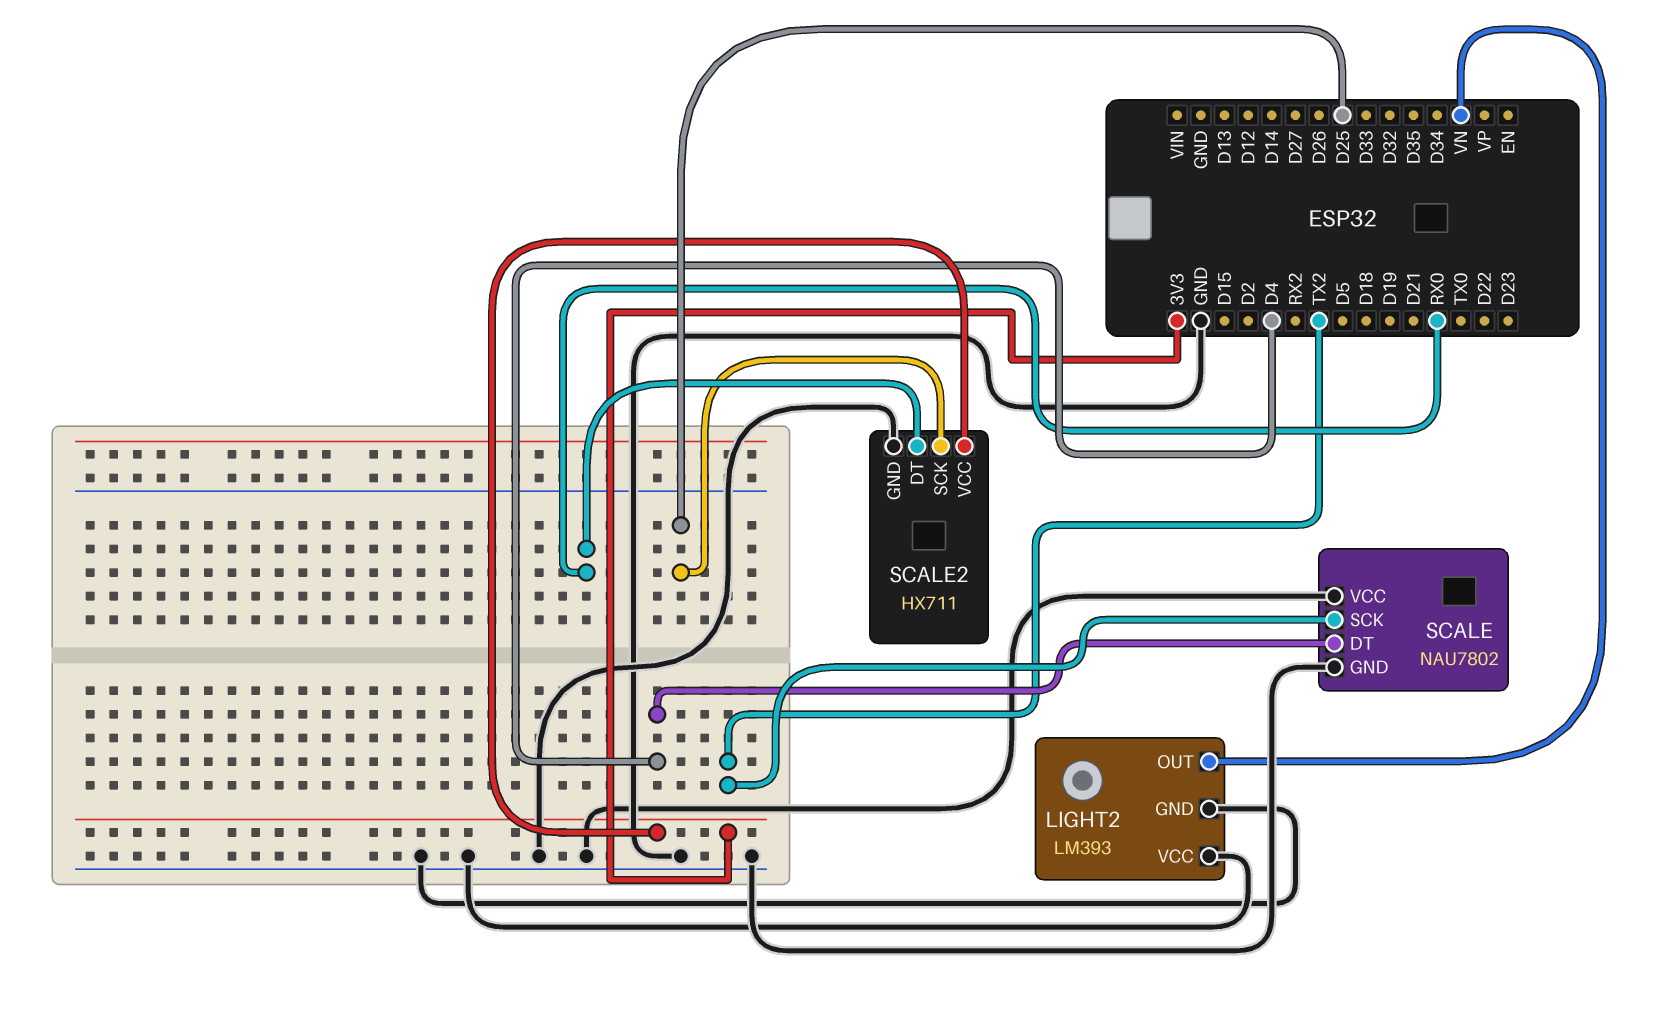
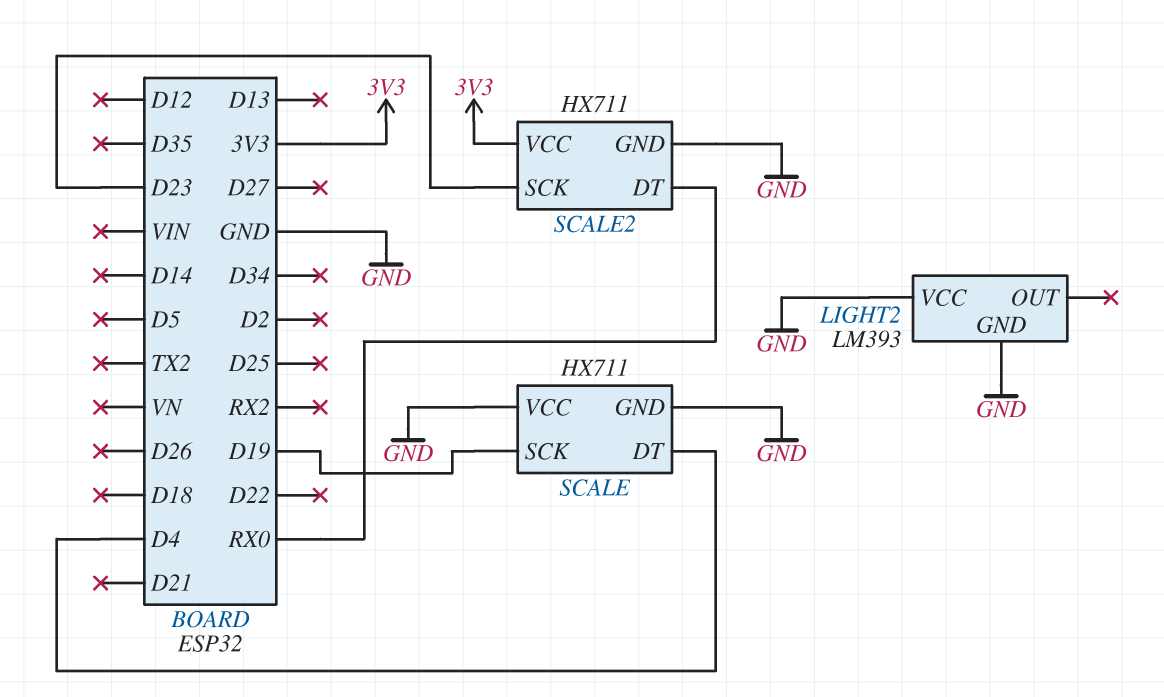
LIGHT2 pin OUT: VN -> none
SCALE: NAU7802 -> HX711
SCALE pin SCK: TX2 -> D19
SCALE2 pin SCK: D25 -> D23

